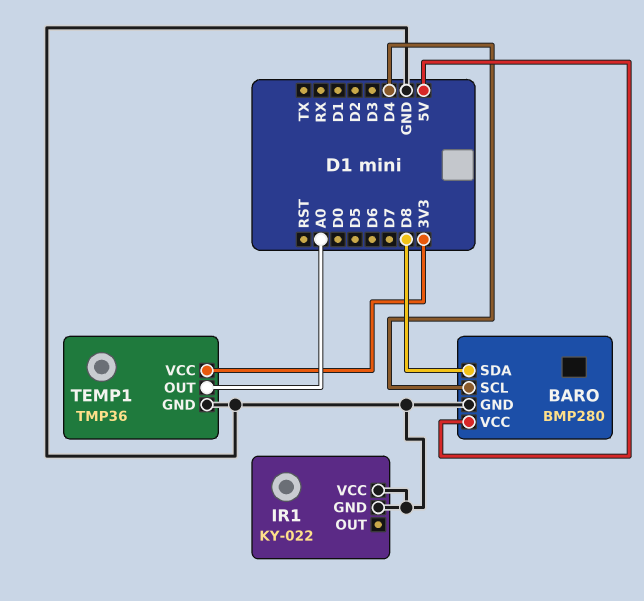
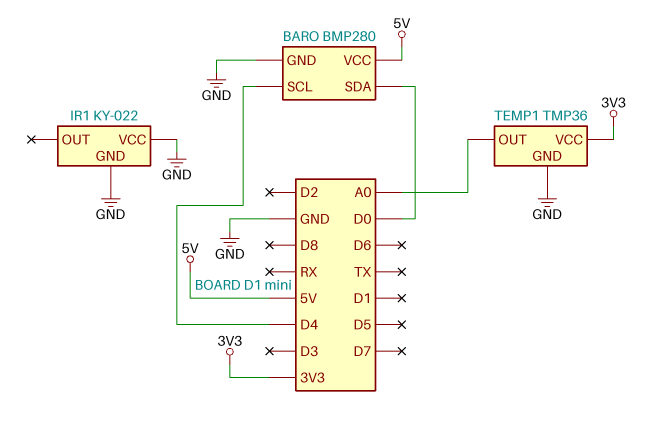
BARO pin SDA: D8 -> D0

